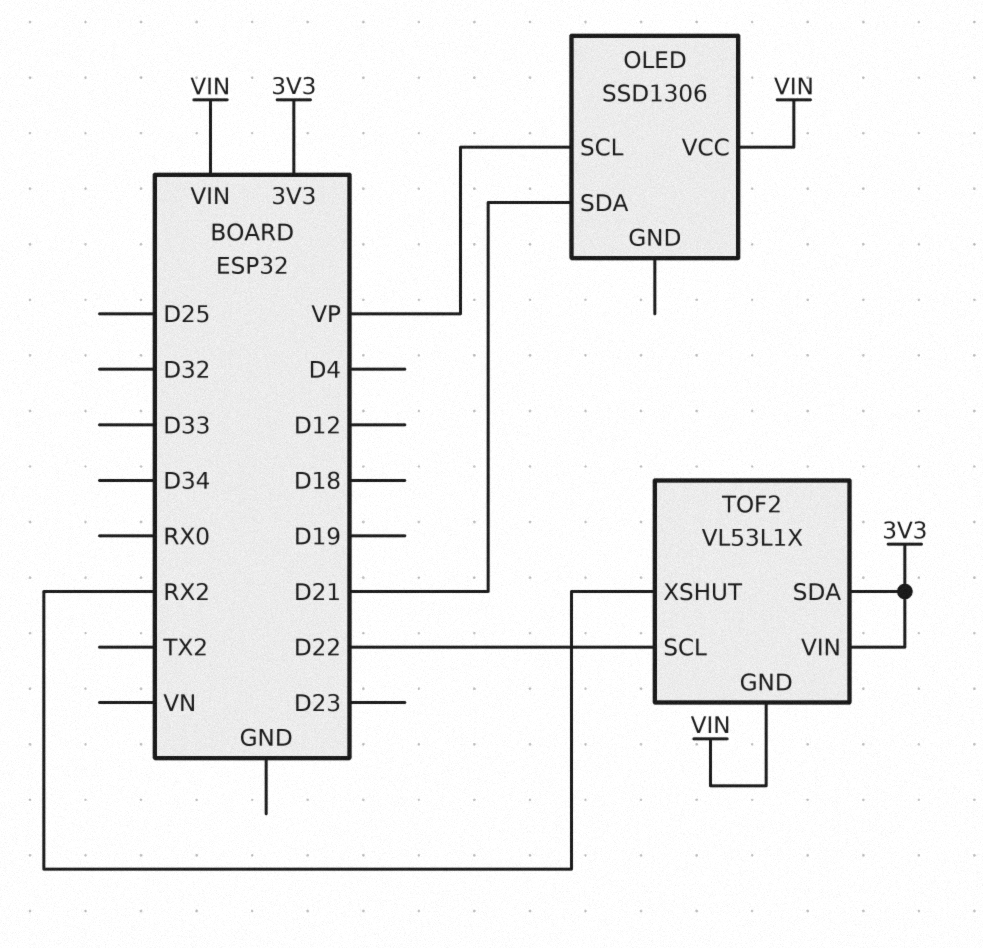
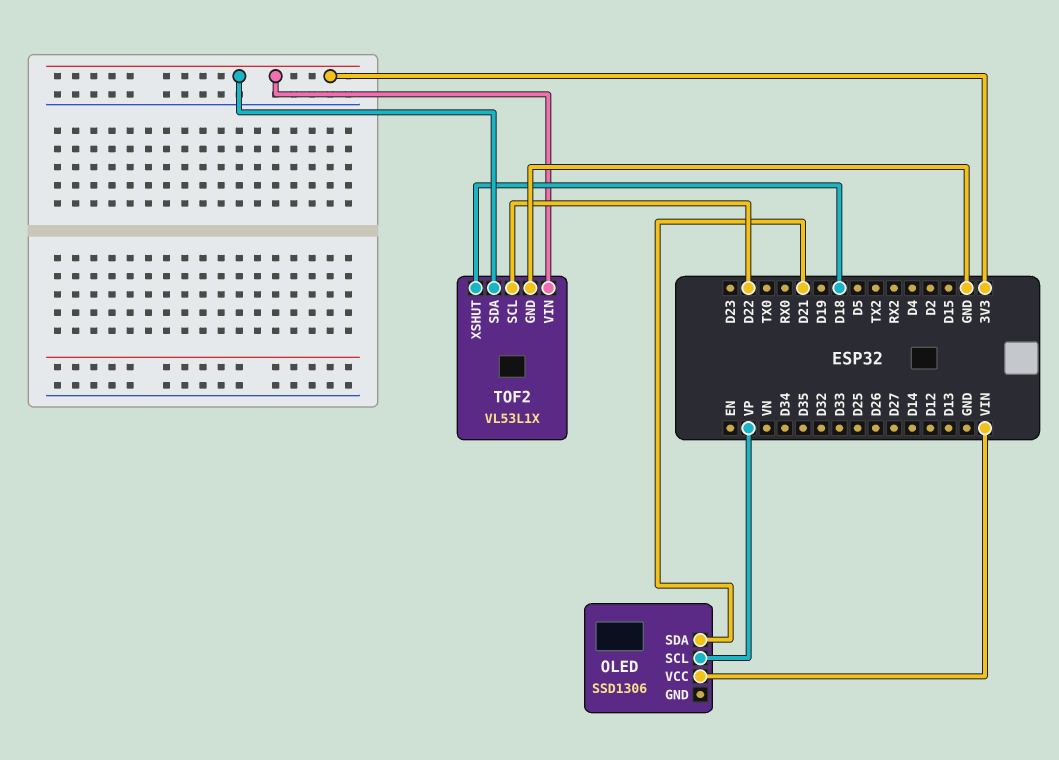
TOF2 pin GND: VIN -> GND
TOF2 pin XSHUT: RX2 -> D18

